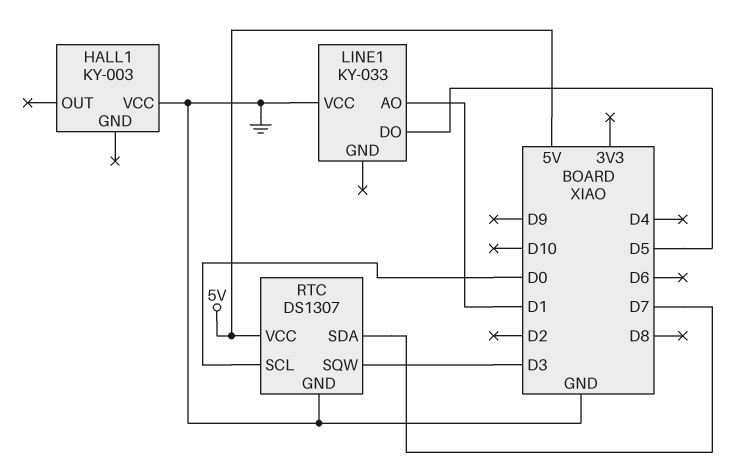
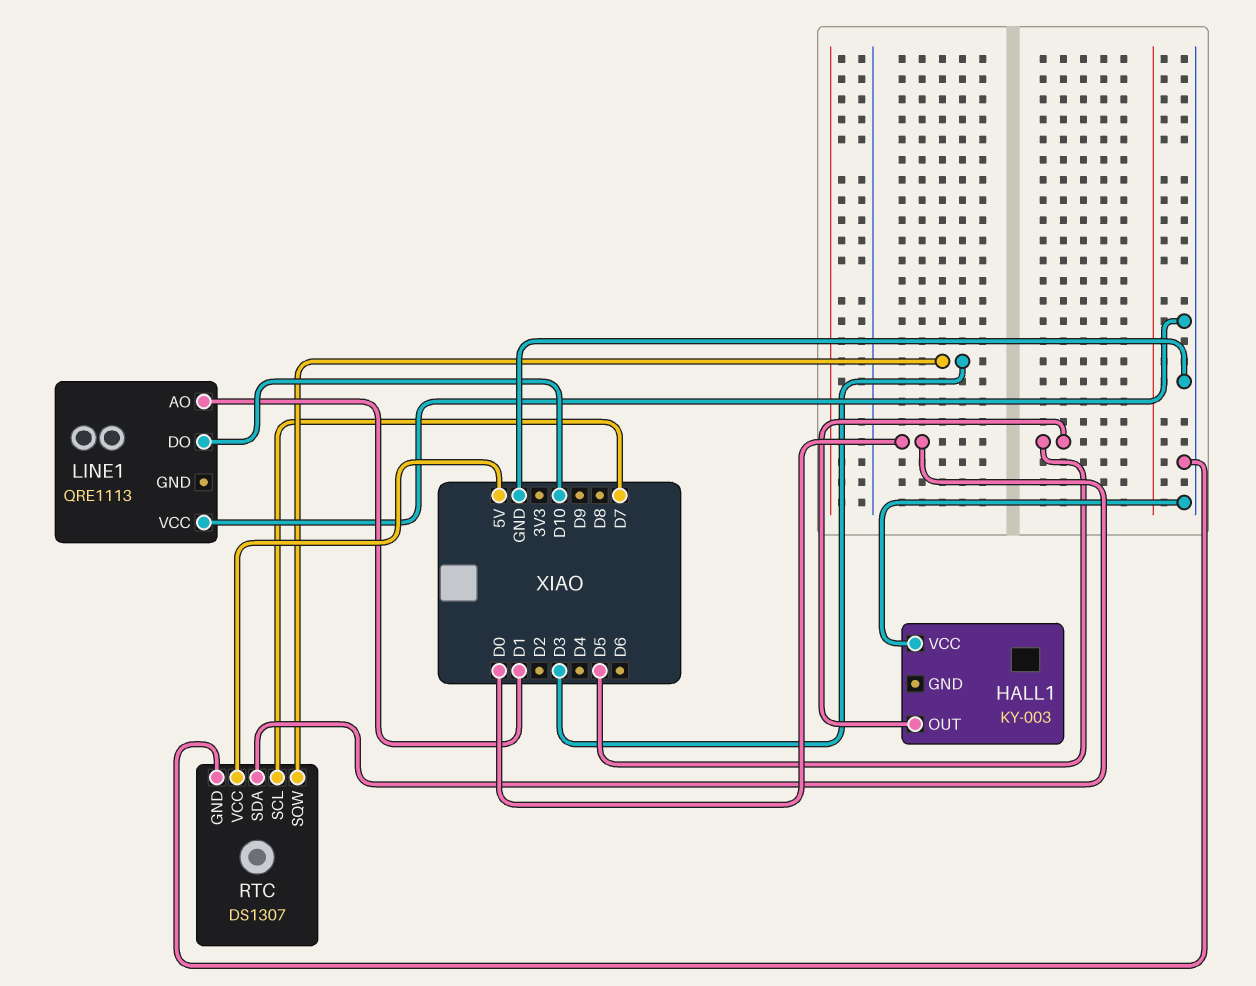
HALL1 pin OUT: none -> D5
LINE1: KY-033 -> QRE1113
LINE1 pin DO: D5 -> D10
RTC pin SCL: D0 -> D7
RTC pin SDA: D7 -> D0

